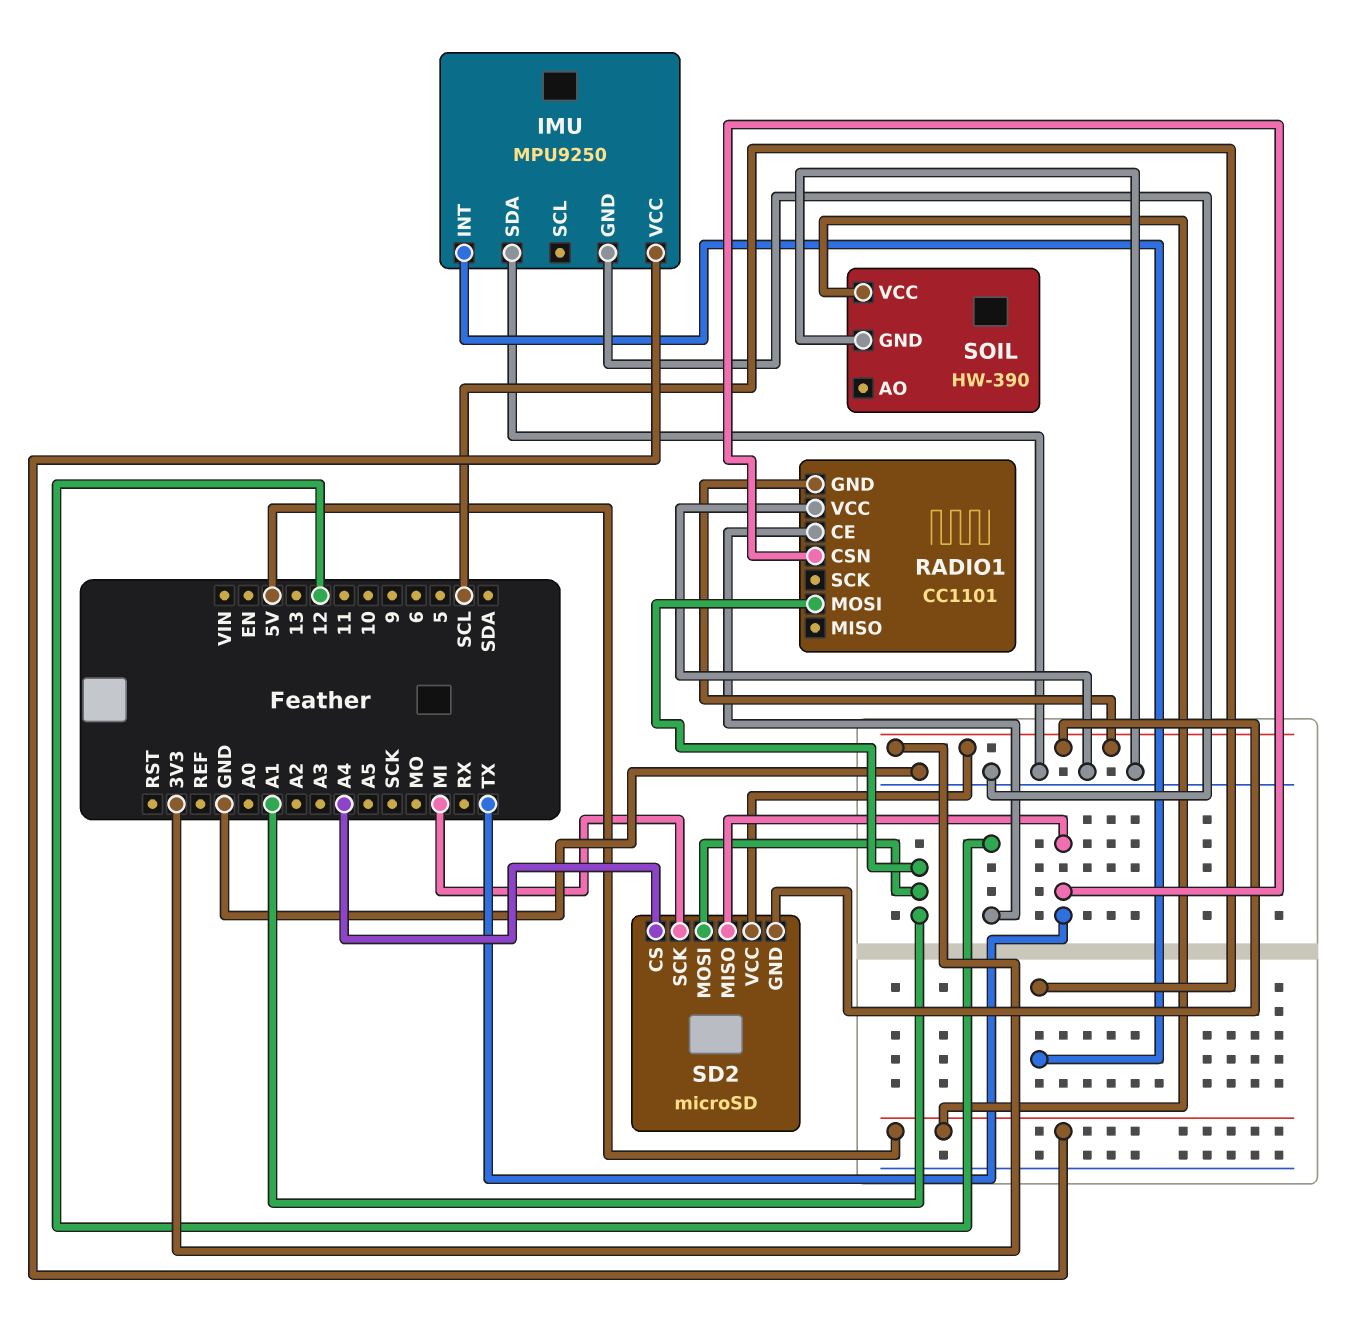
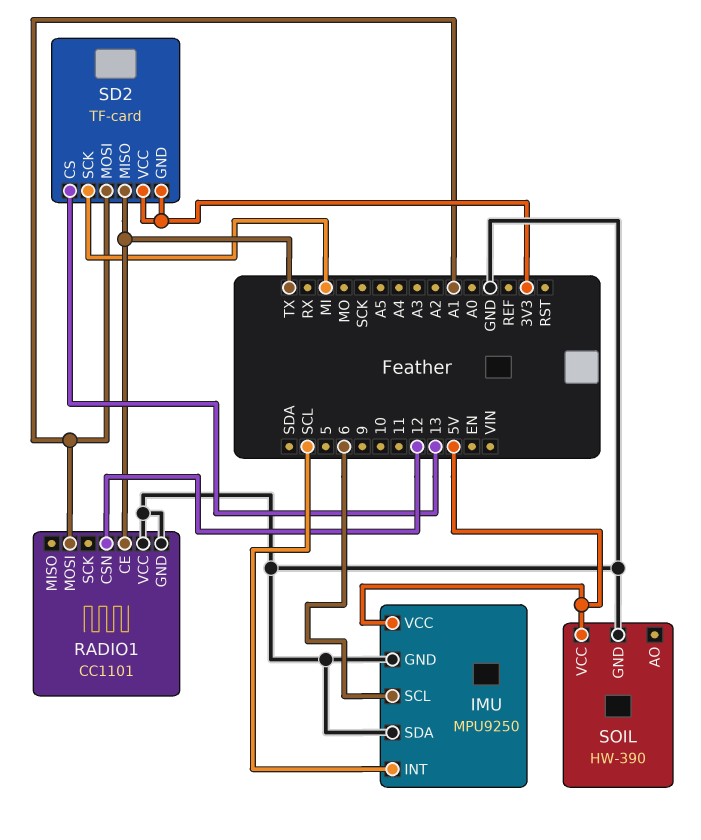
IMU pin SCL: none -> 6
RADIO1 pin CE: 12 -> TX
RADIO1 pin CSN: TX -> 12
RADIO1 pin GND: 3V3 -> GND
SD2: microSD -> TF-card
SD2 pin CS: A4 -> 13

